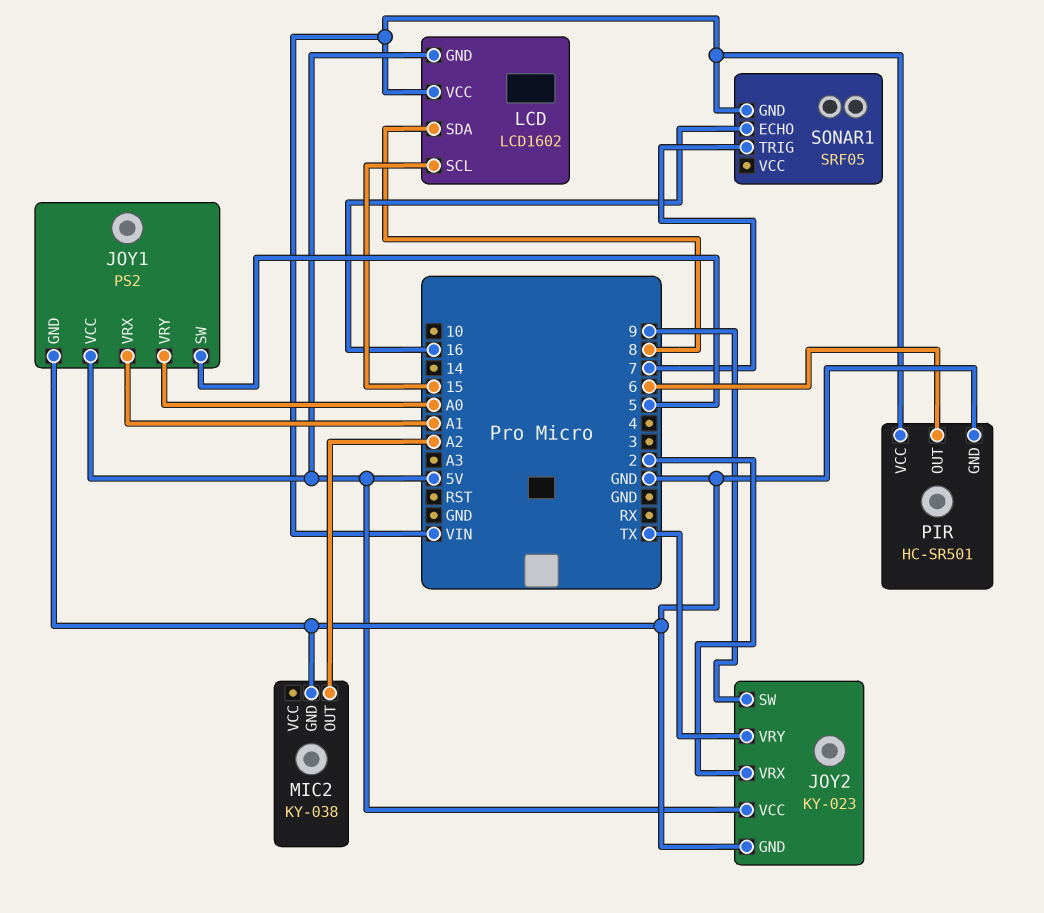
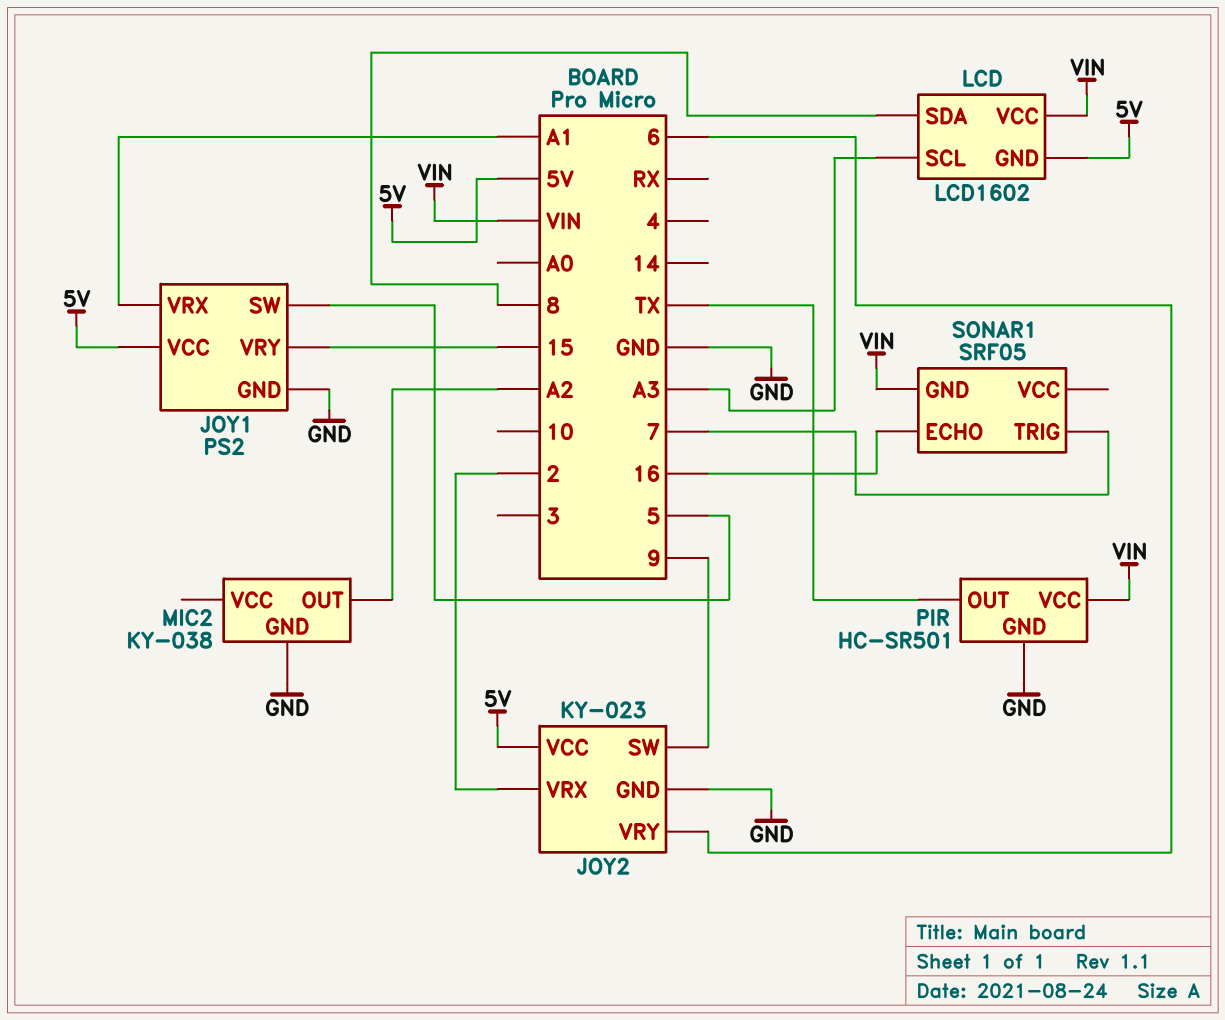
JOY1 pin VRY: A0 -> 15
JOY2 pin VRY: TX -> 6
LCD pin SCL: 15 -> A3
PIR pin OUT: 6 -> TX

